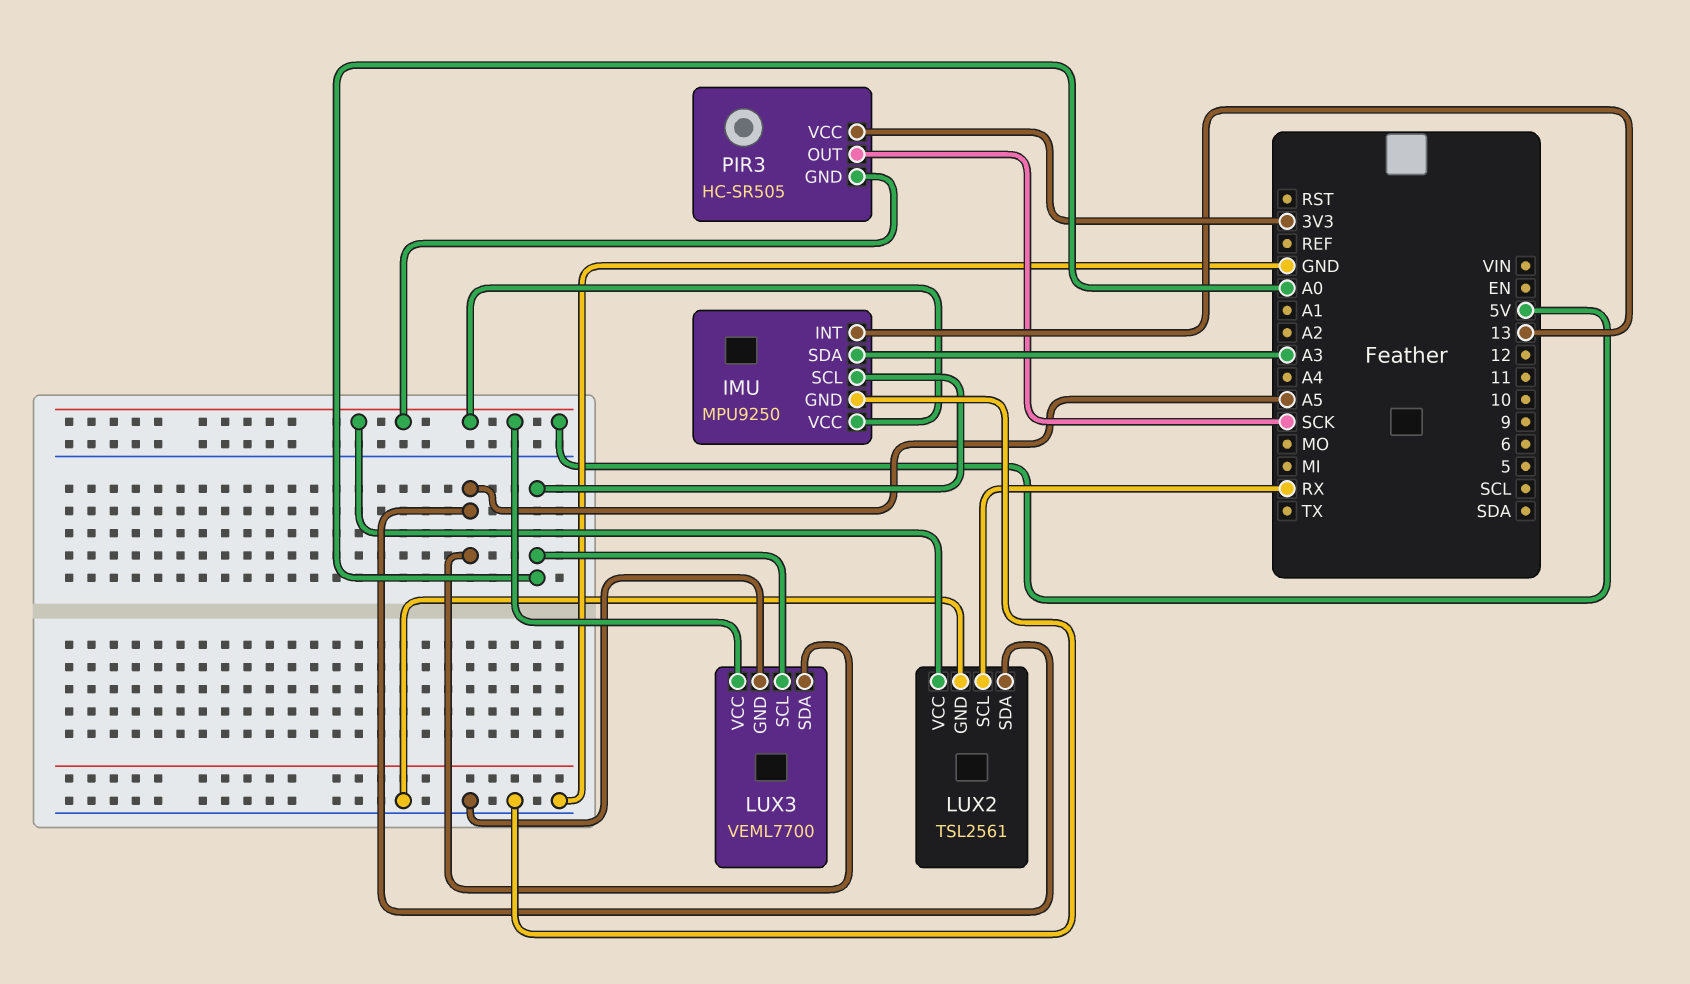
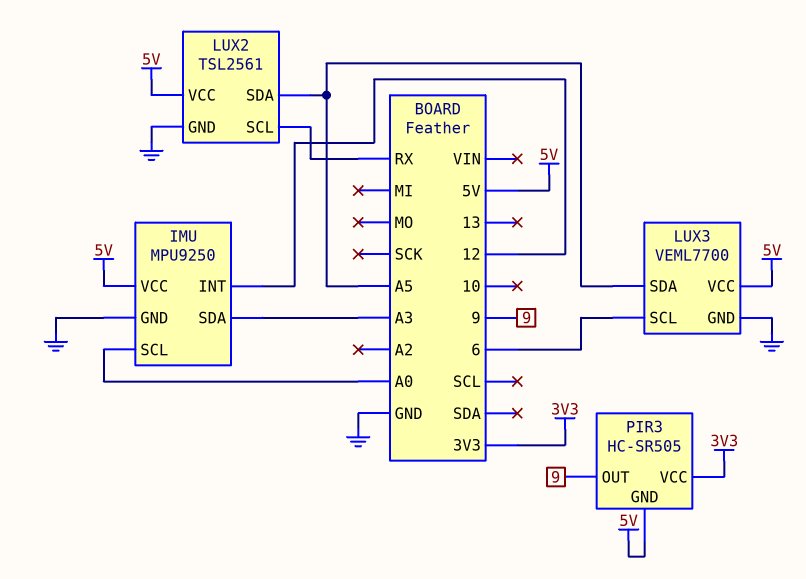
IMU pin INT: 13 -> 12
LUX3 pin SCL: A0 -> 6
PIR3 pin OUT: SCK -> 9

